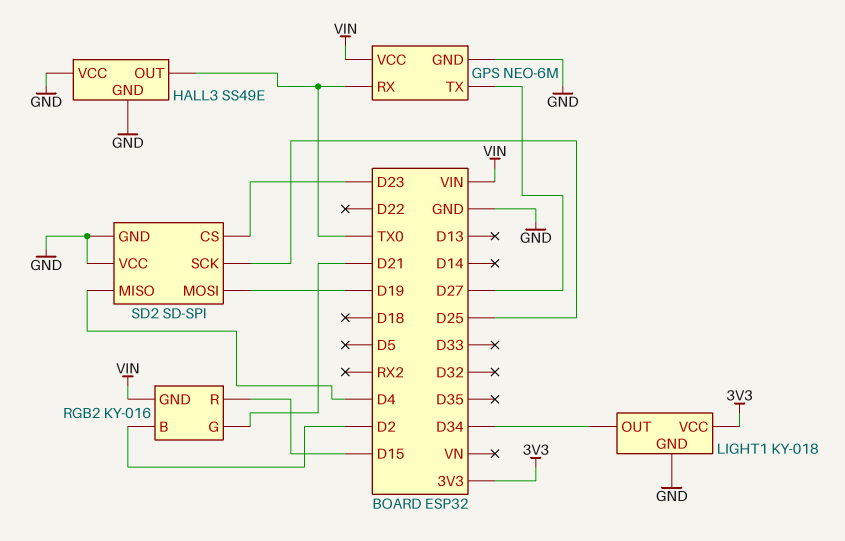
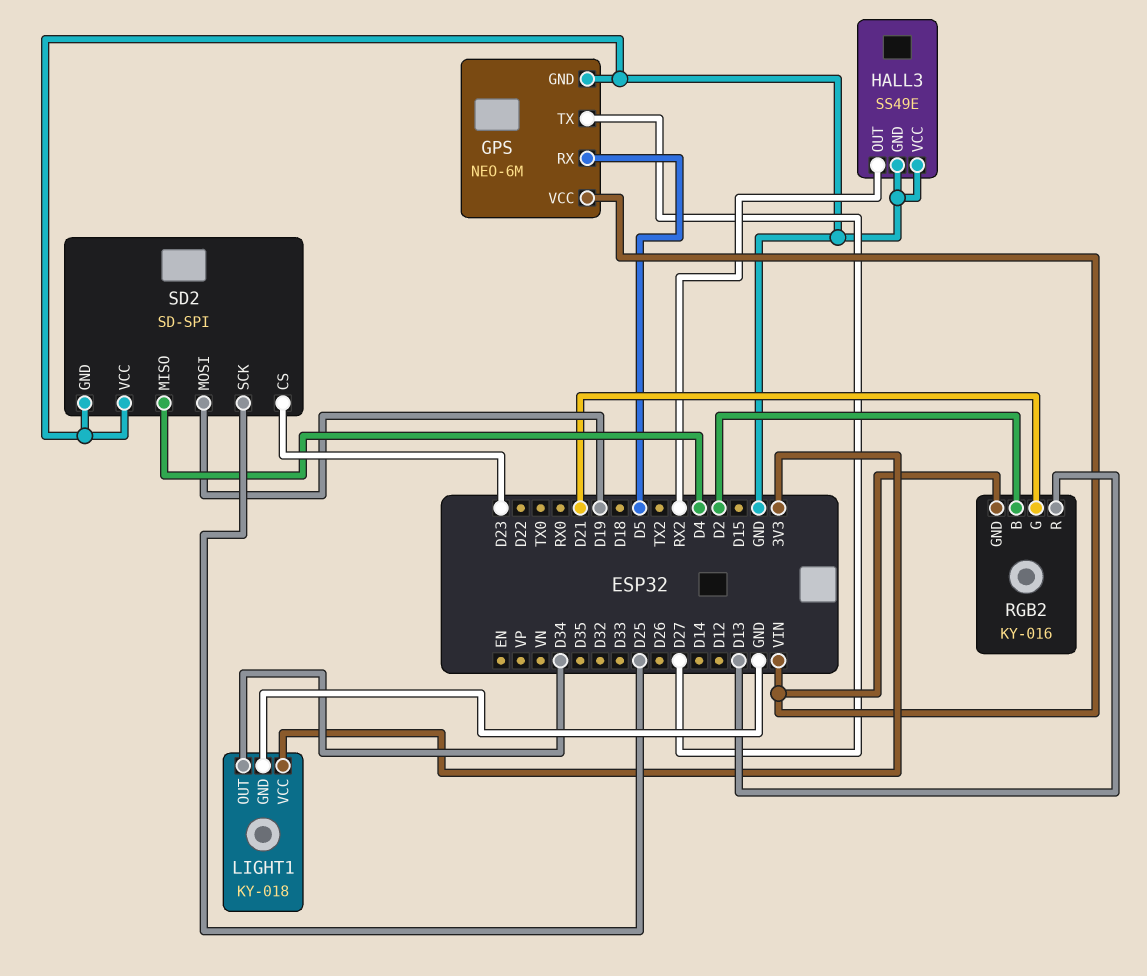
GPS pin RX: TX0 -> D5
HALL3 pin OUT: TX0 -> RX2
RGB2 pin R: D15 -> D13

